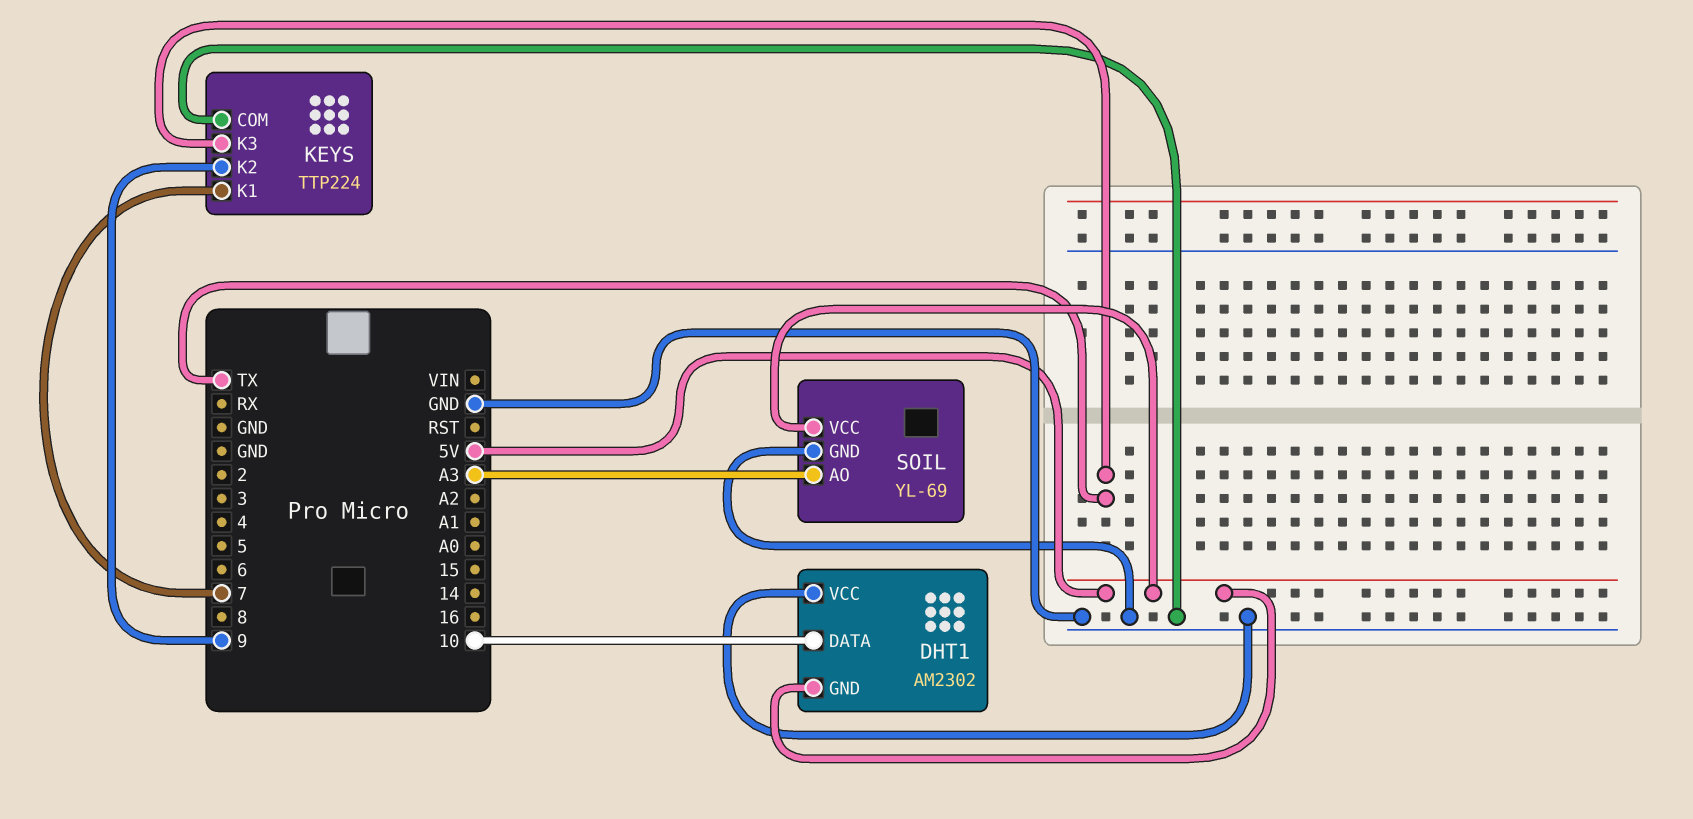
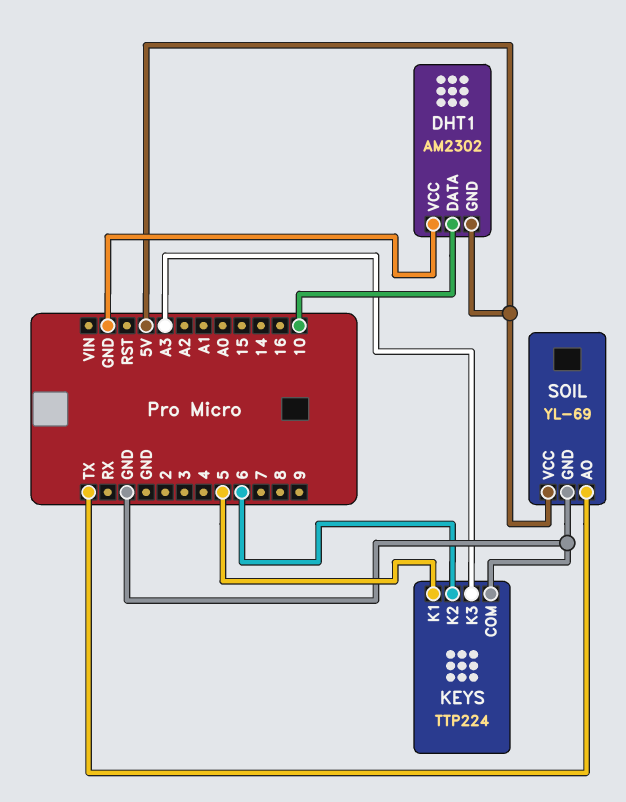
KEYS pin K1: 7 -> 5
KEYS pin K2: 9 -> 6
KEYS pin K3: TX -> A3
SOIL pin AO: A3 -> TX

